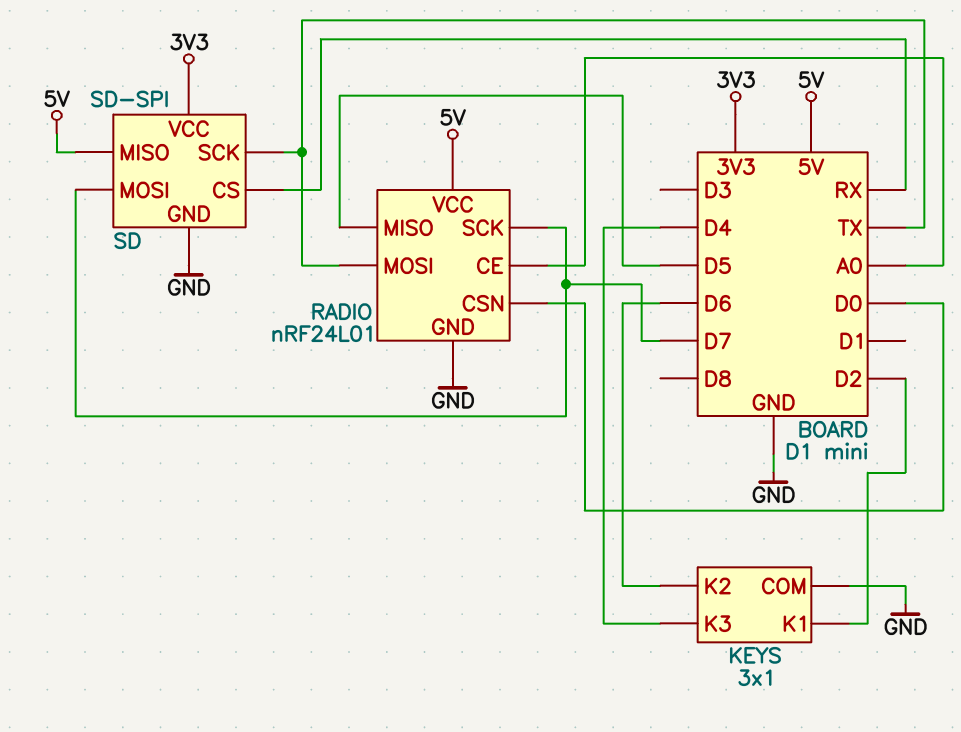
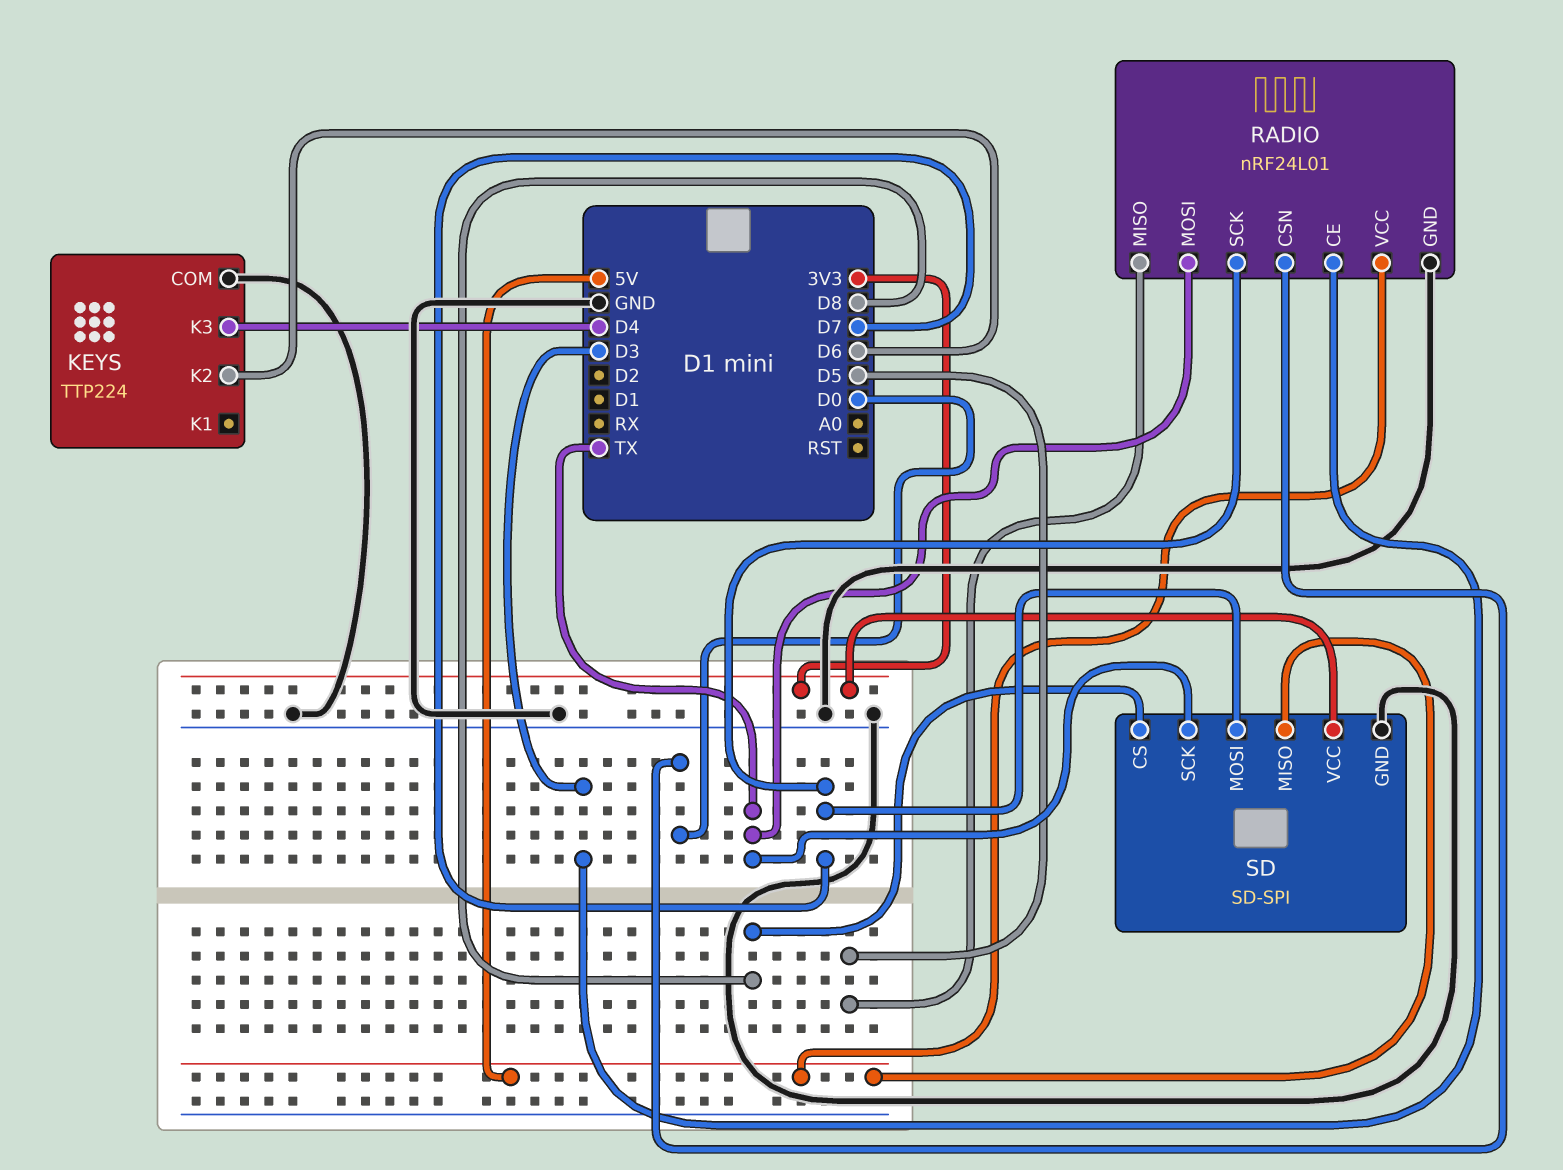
KEYS: 3x1 -> TTP224
KEYS pin K1: D2 -> none
RADIO pin CE: A0 -> D3
SD pin CS: RX -> D8

